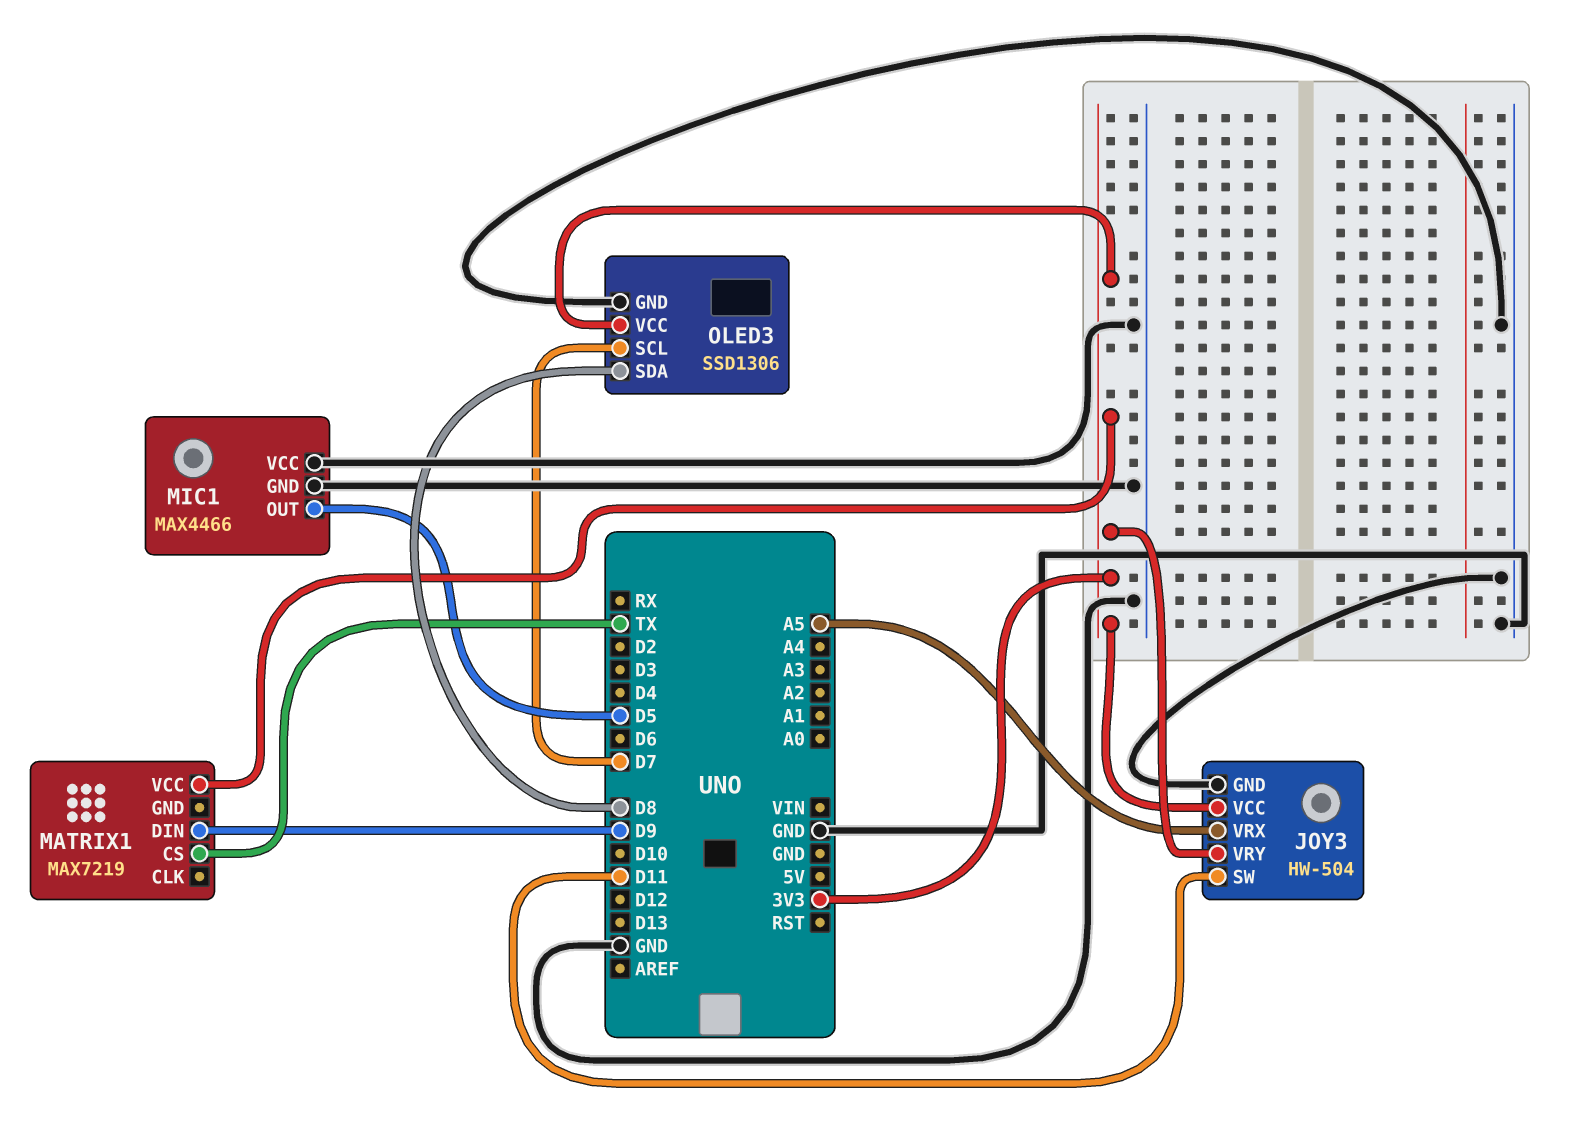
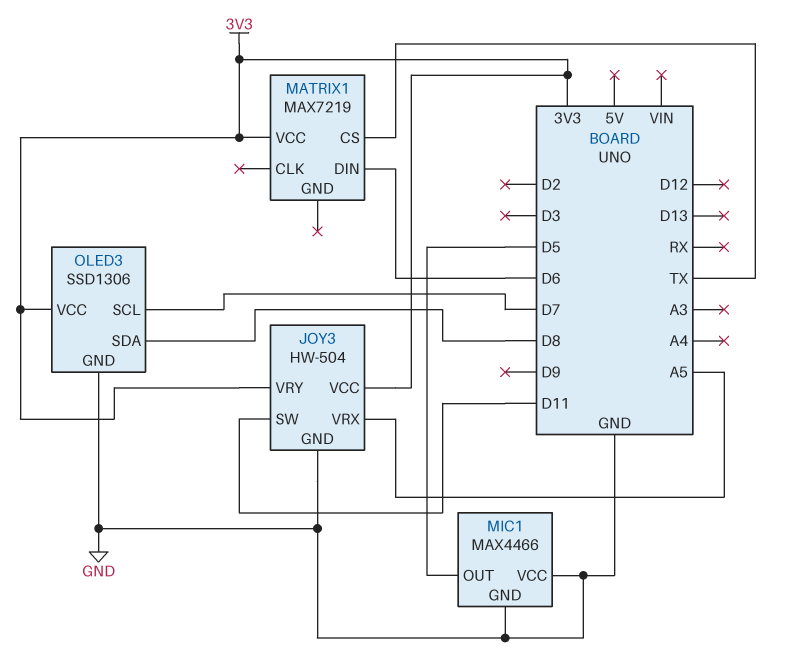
MATRIX1 pin DIN: D9 -> D6

